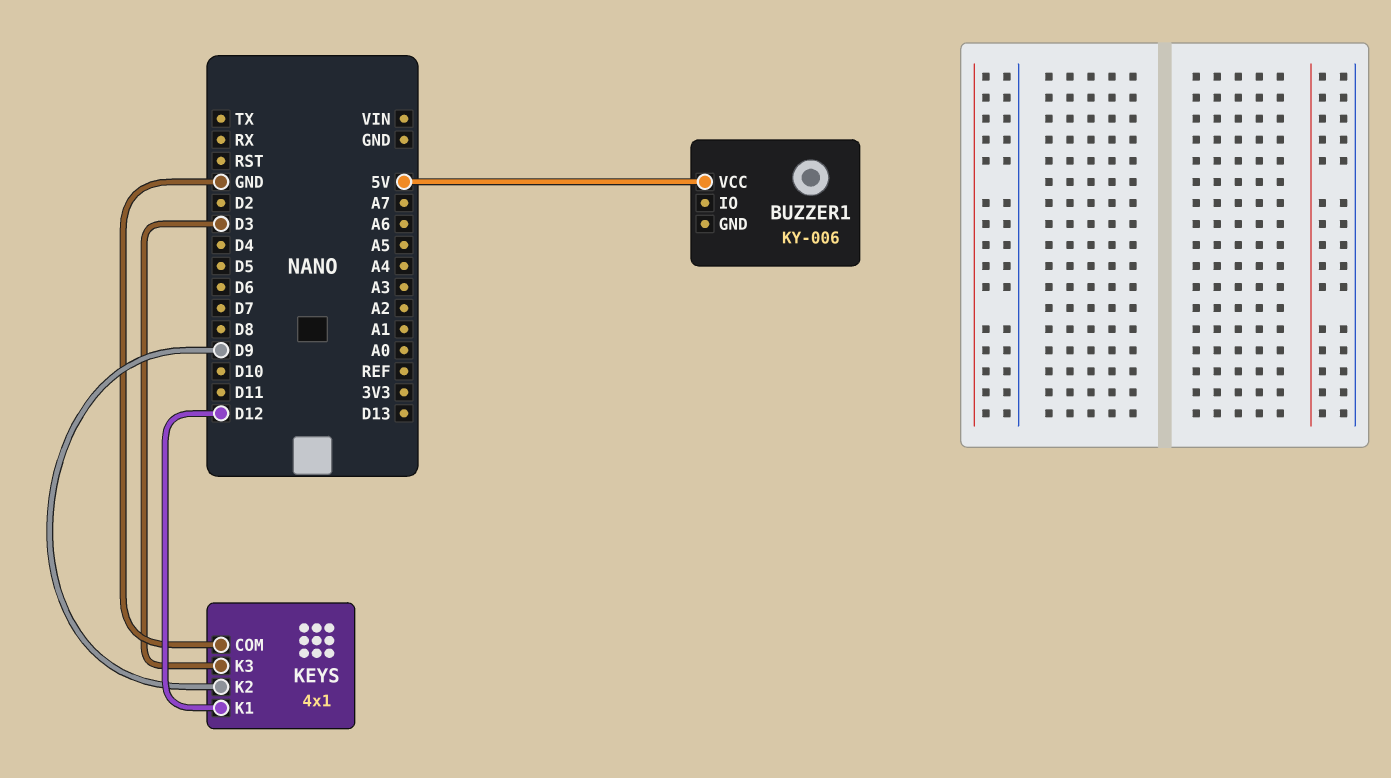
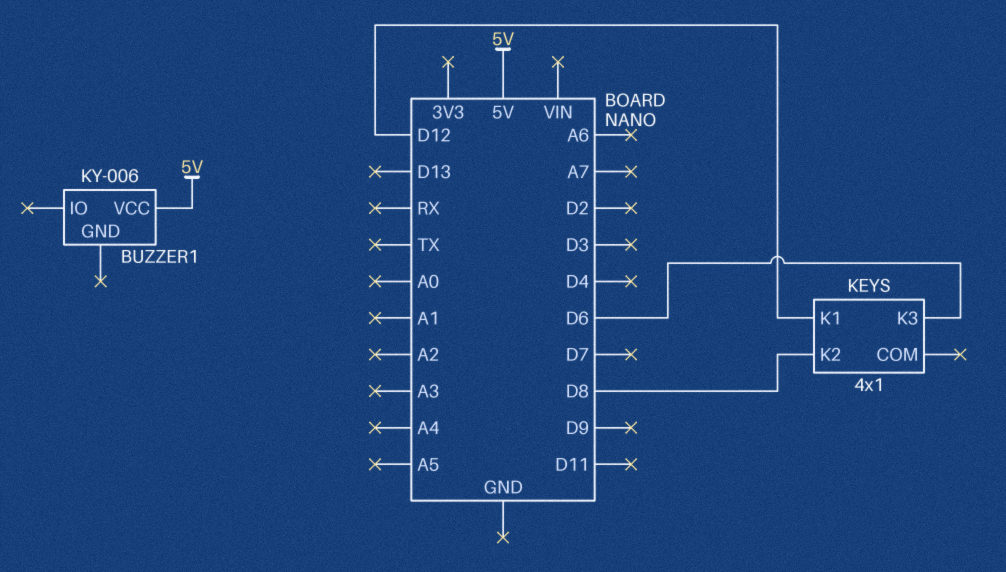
KEYS pin COM: GND -> none
KEYS pin K2: D9 -> D8
KEYS pin K3: D3 -> D6

